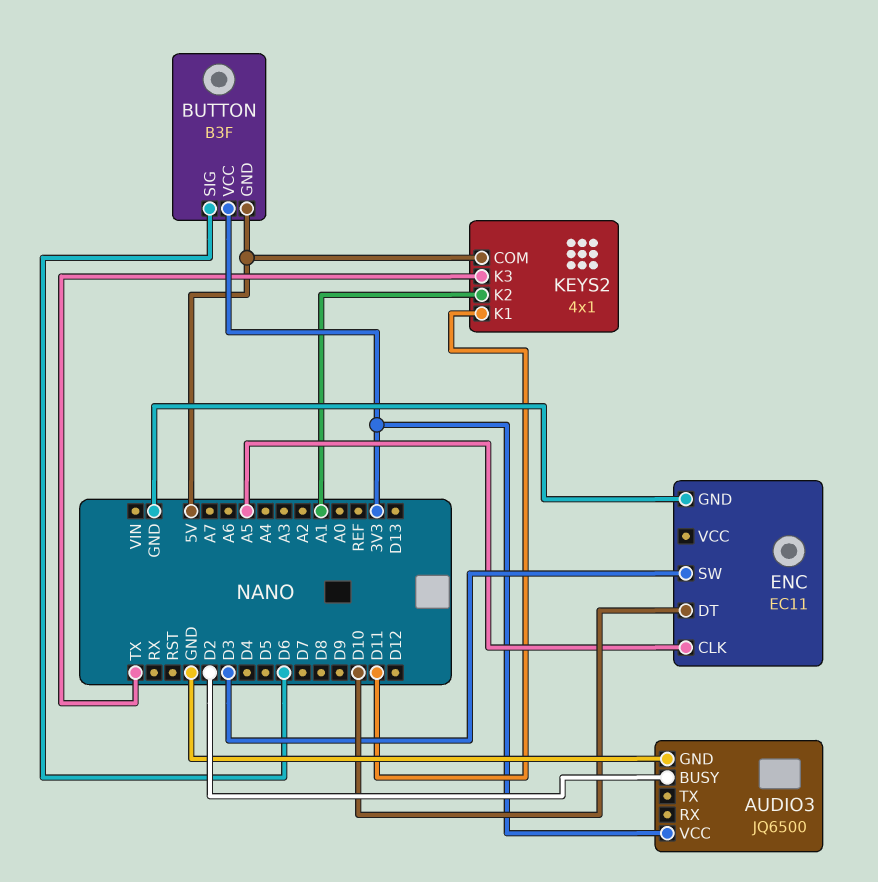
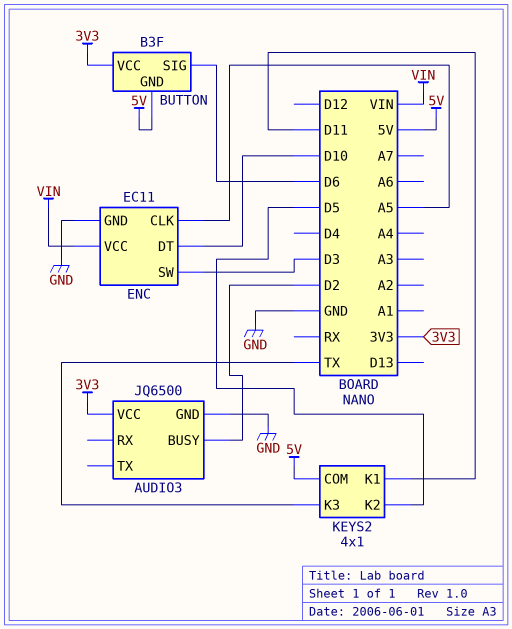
ENC pin VCC: none -> VIN
KEYS2 pin K2: A1 -> D5

